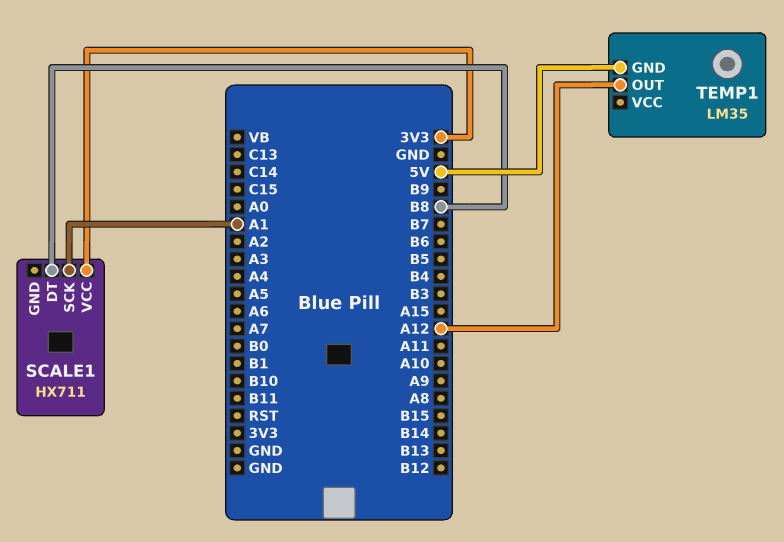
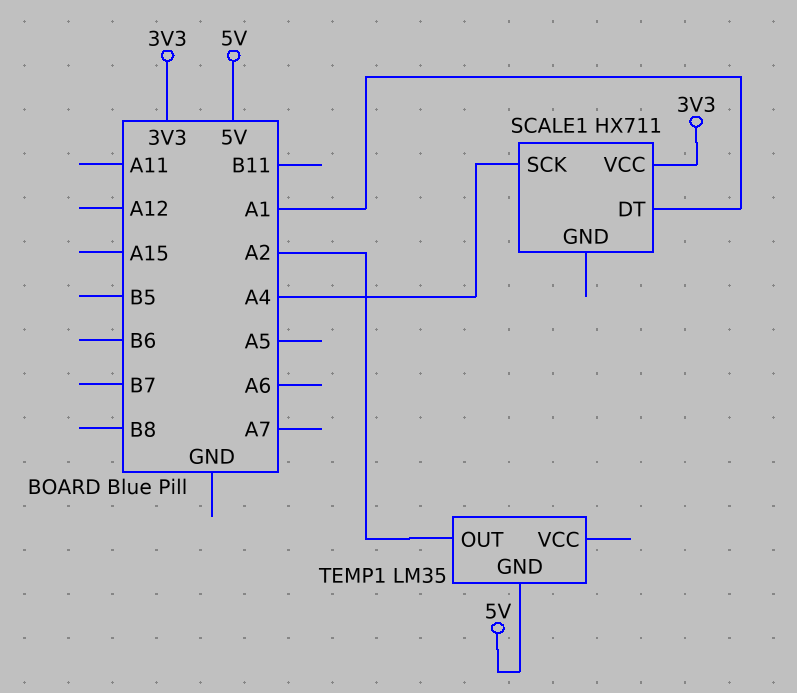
SCALE1 pin DT: B8 -> A1
SCALE1 pin SCK: A1 -> A4
TEMP1 pin OUT: A12 -> A2

